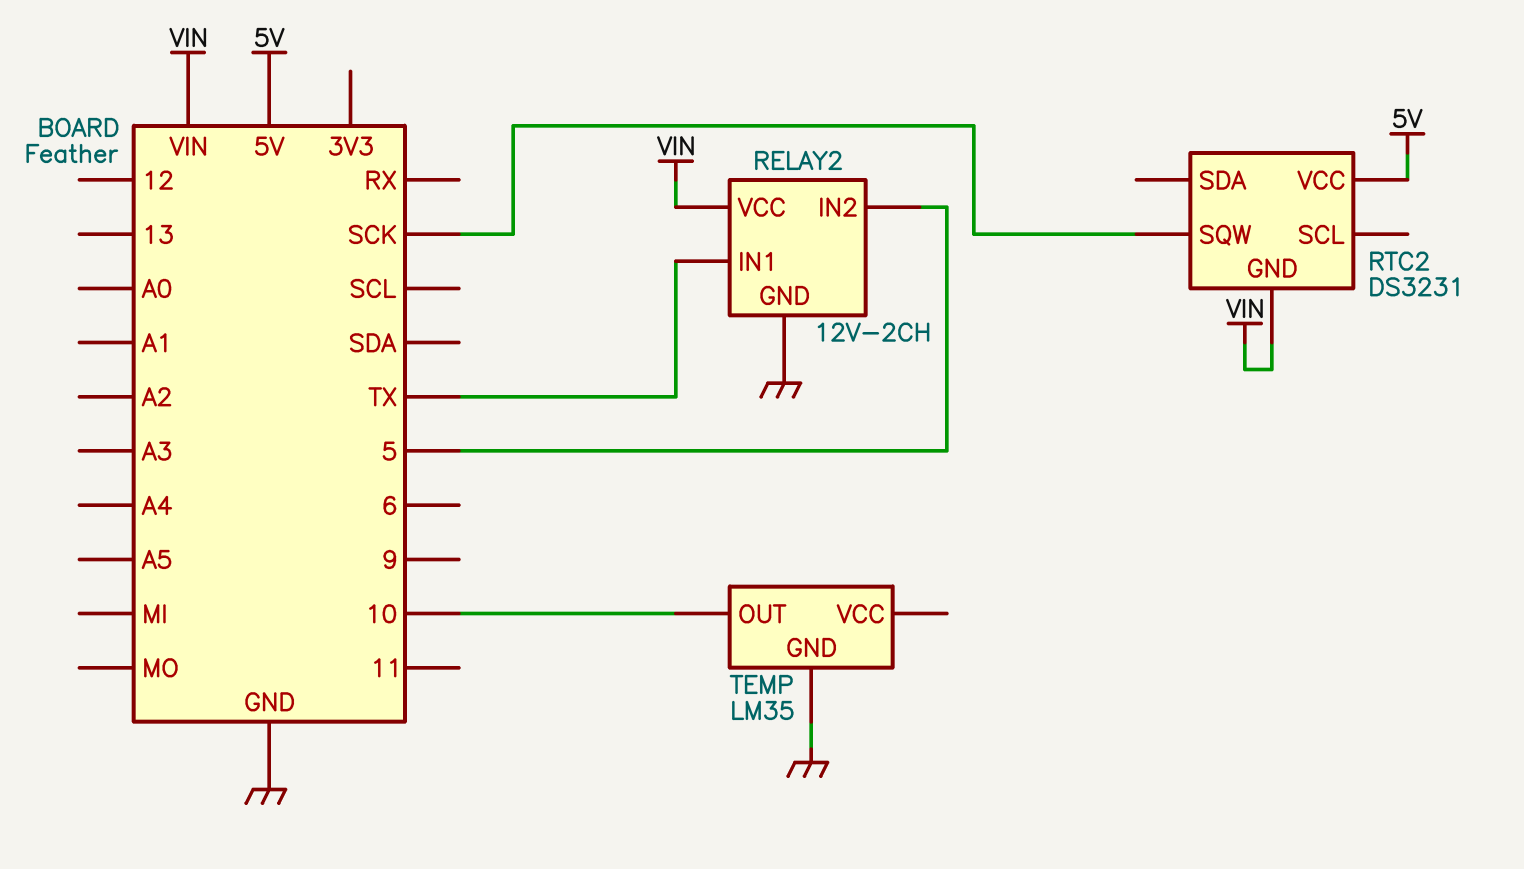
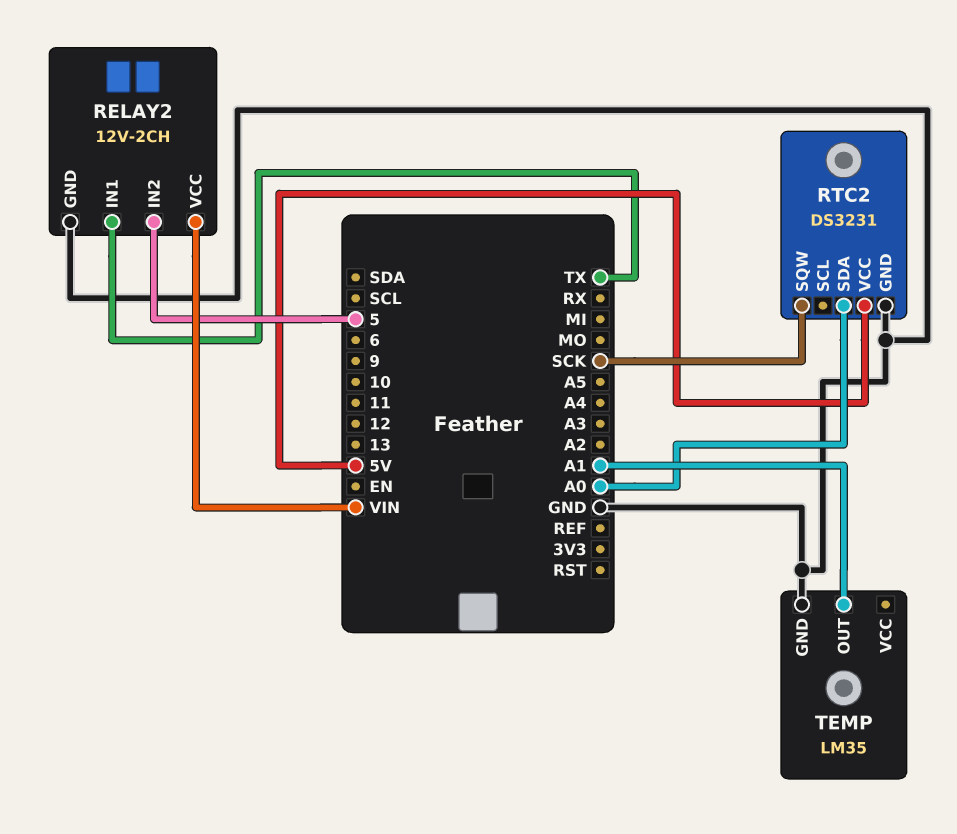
RTC2 pin GND: VIN -> GND
RTC2 pin SDA: none -> A0
TEMP pin OUT: 10 -> A1

